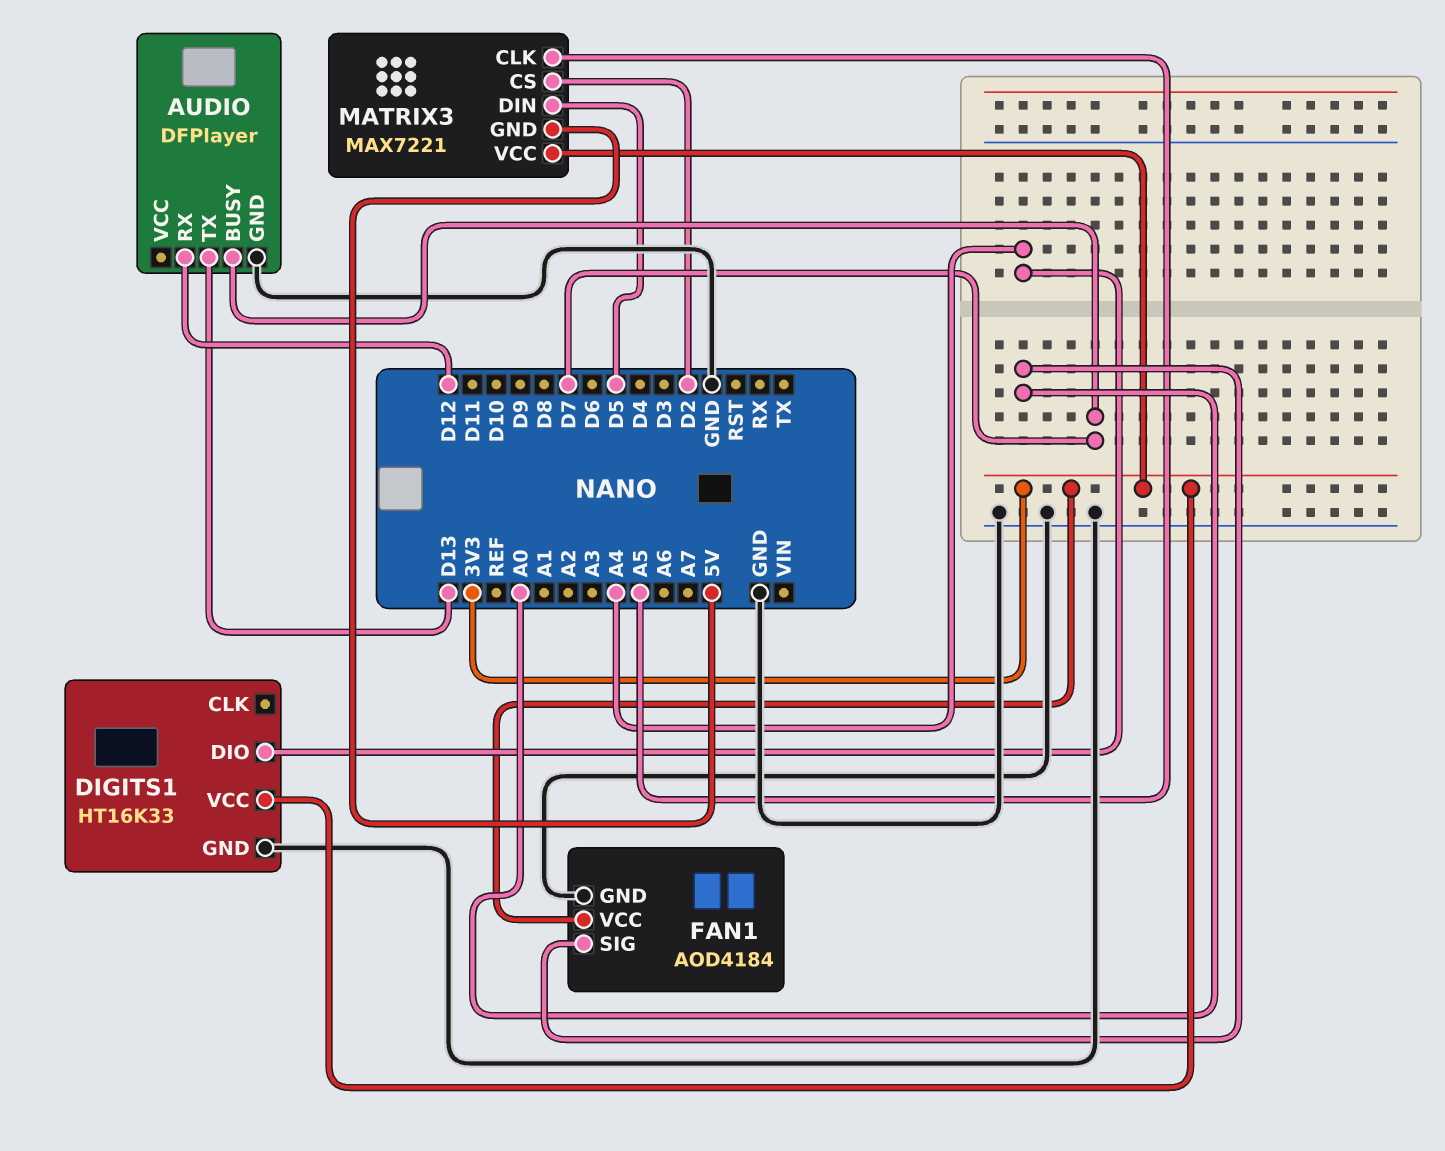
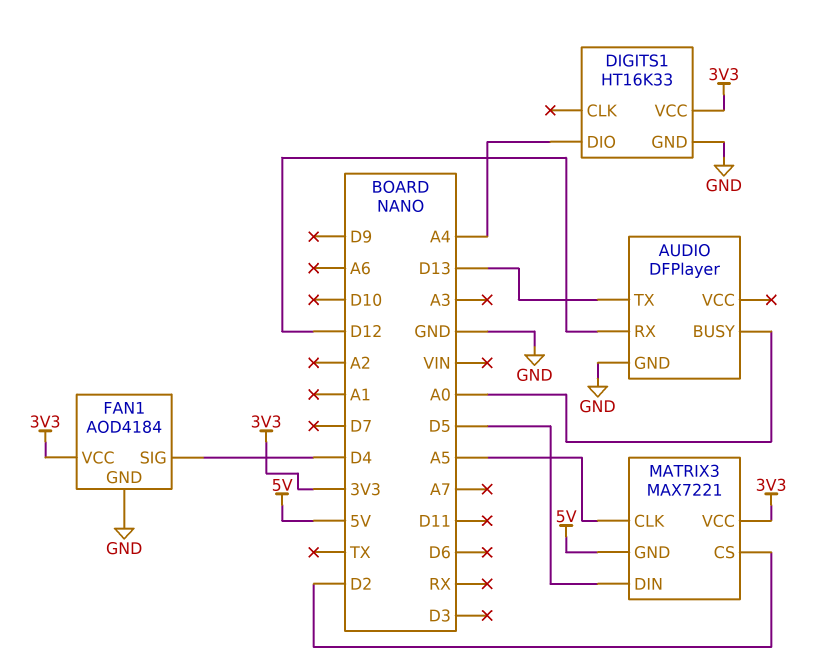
AUDIO pin BUSY: D7 -> A0
FAN1 pin SIG: A0 -> D4

